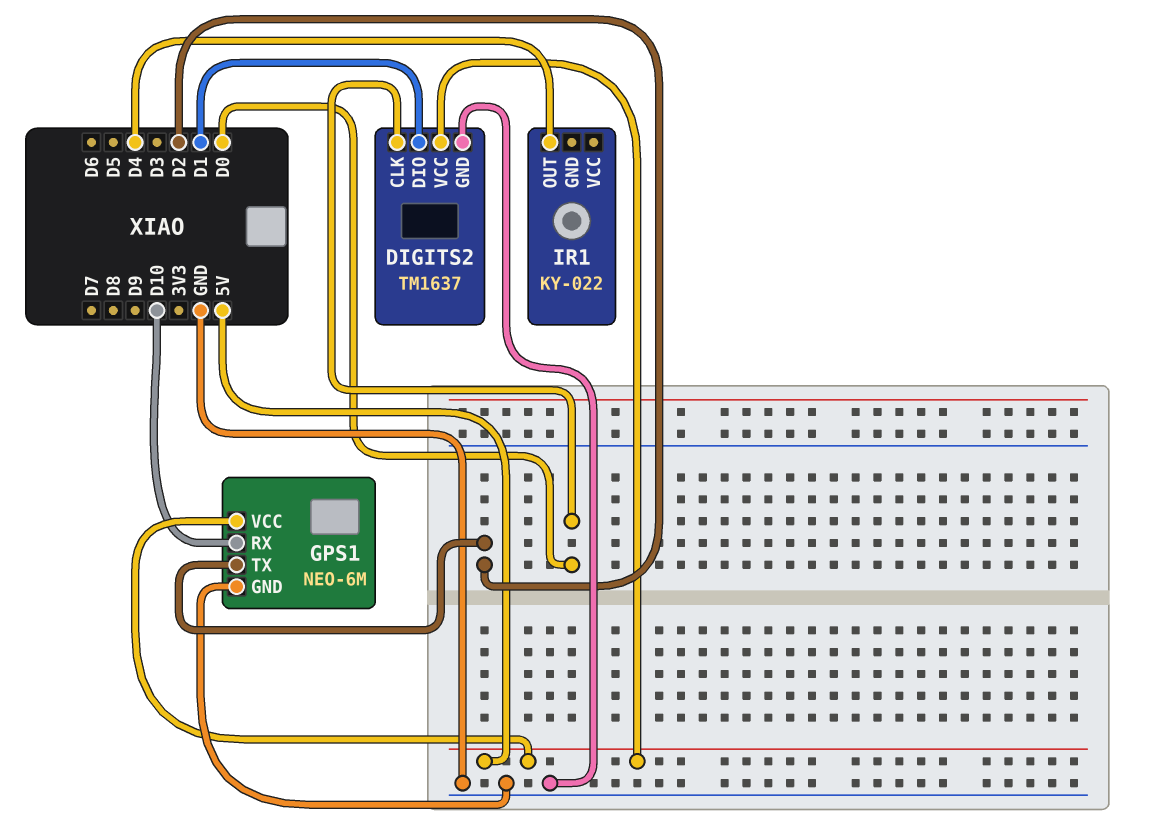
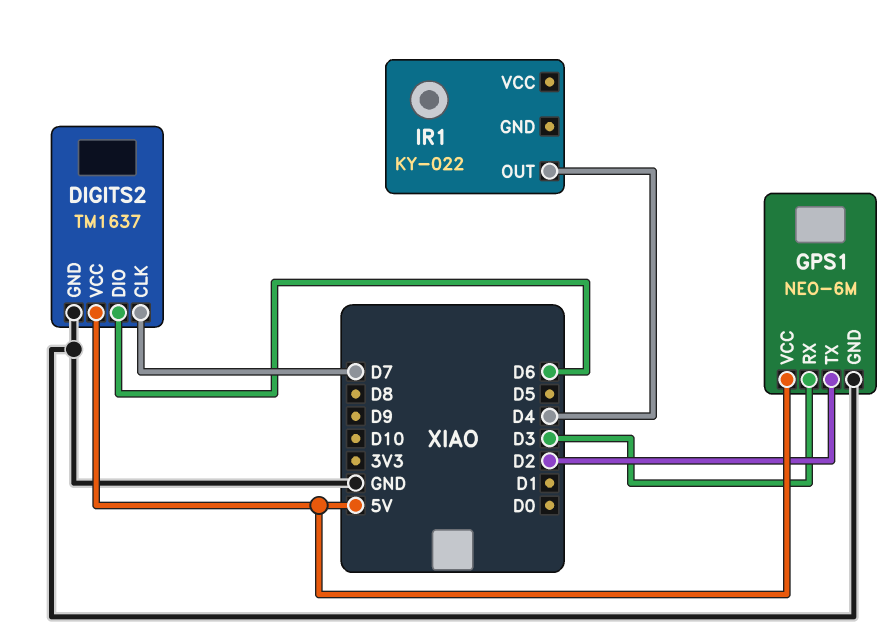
DIGITS2 pin CLK: D0 -> D7
DIGITS2 pin DIO: D1 -> D6
GPS1 pin RX: D10 -> D3

